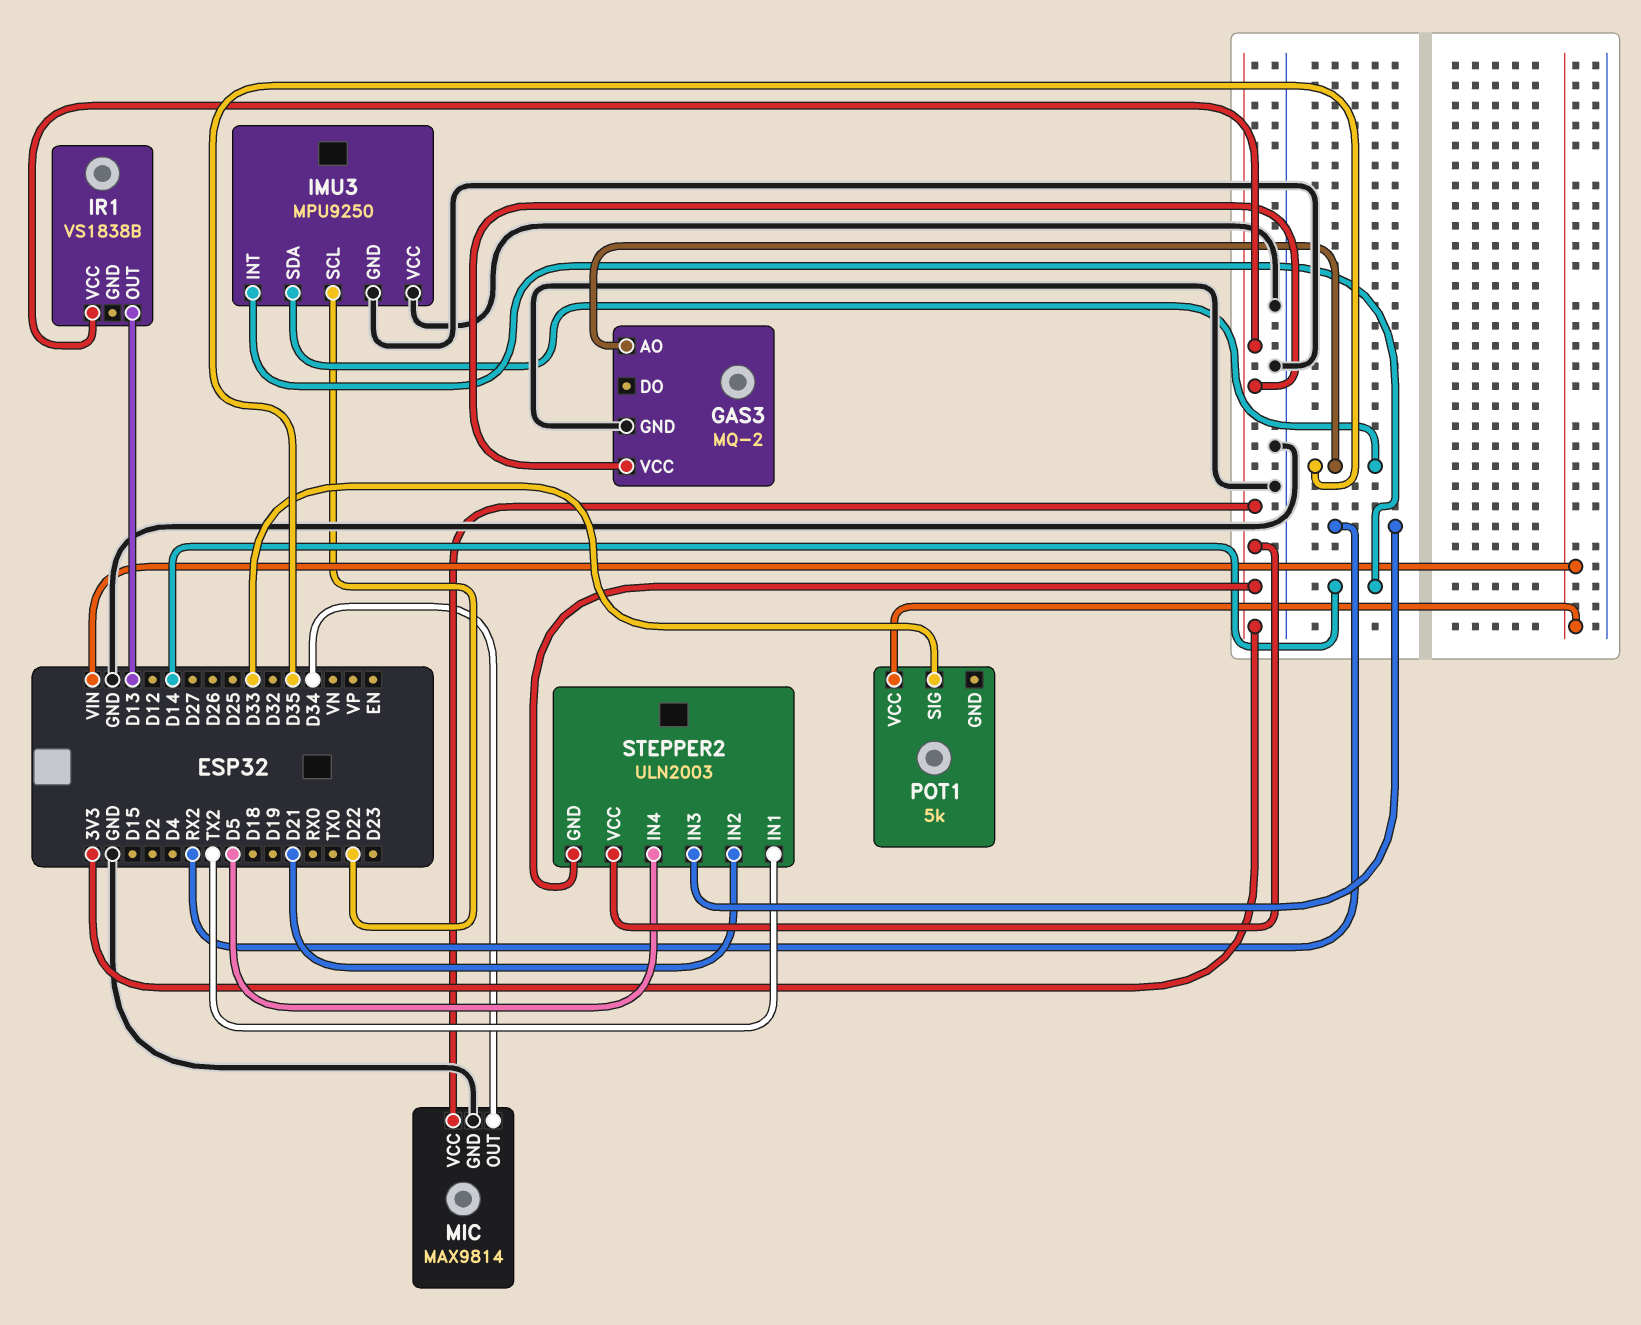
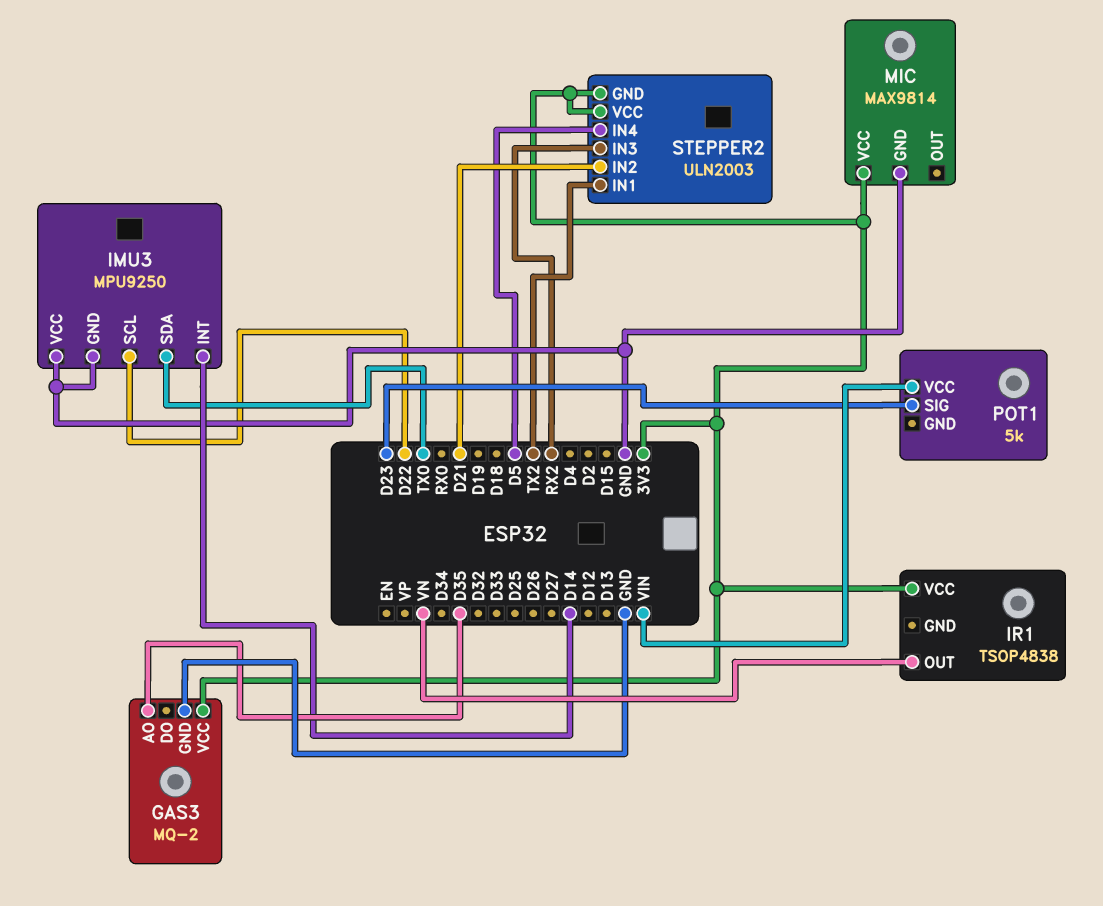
IMU3 pin SDA: D35 -> TX0
IR1: VS1838B -> TSOP4838
IR1 pin OUT: D13 -> VN
MIC pin OUT: D34 -> none
POT1 pin SIG: D33 -> D23

